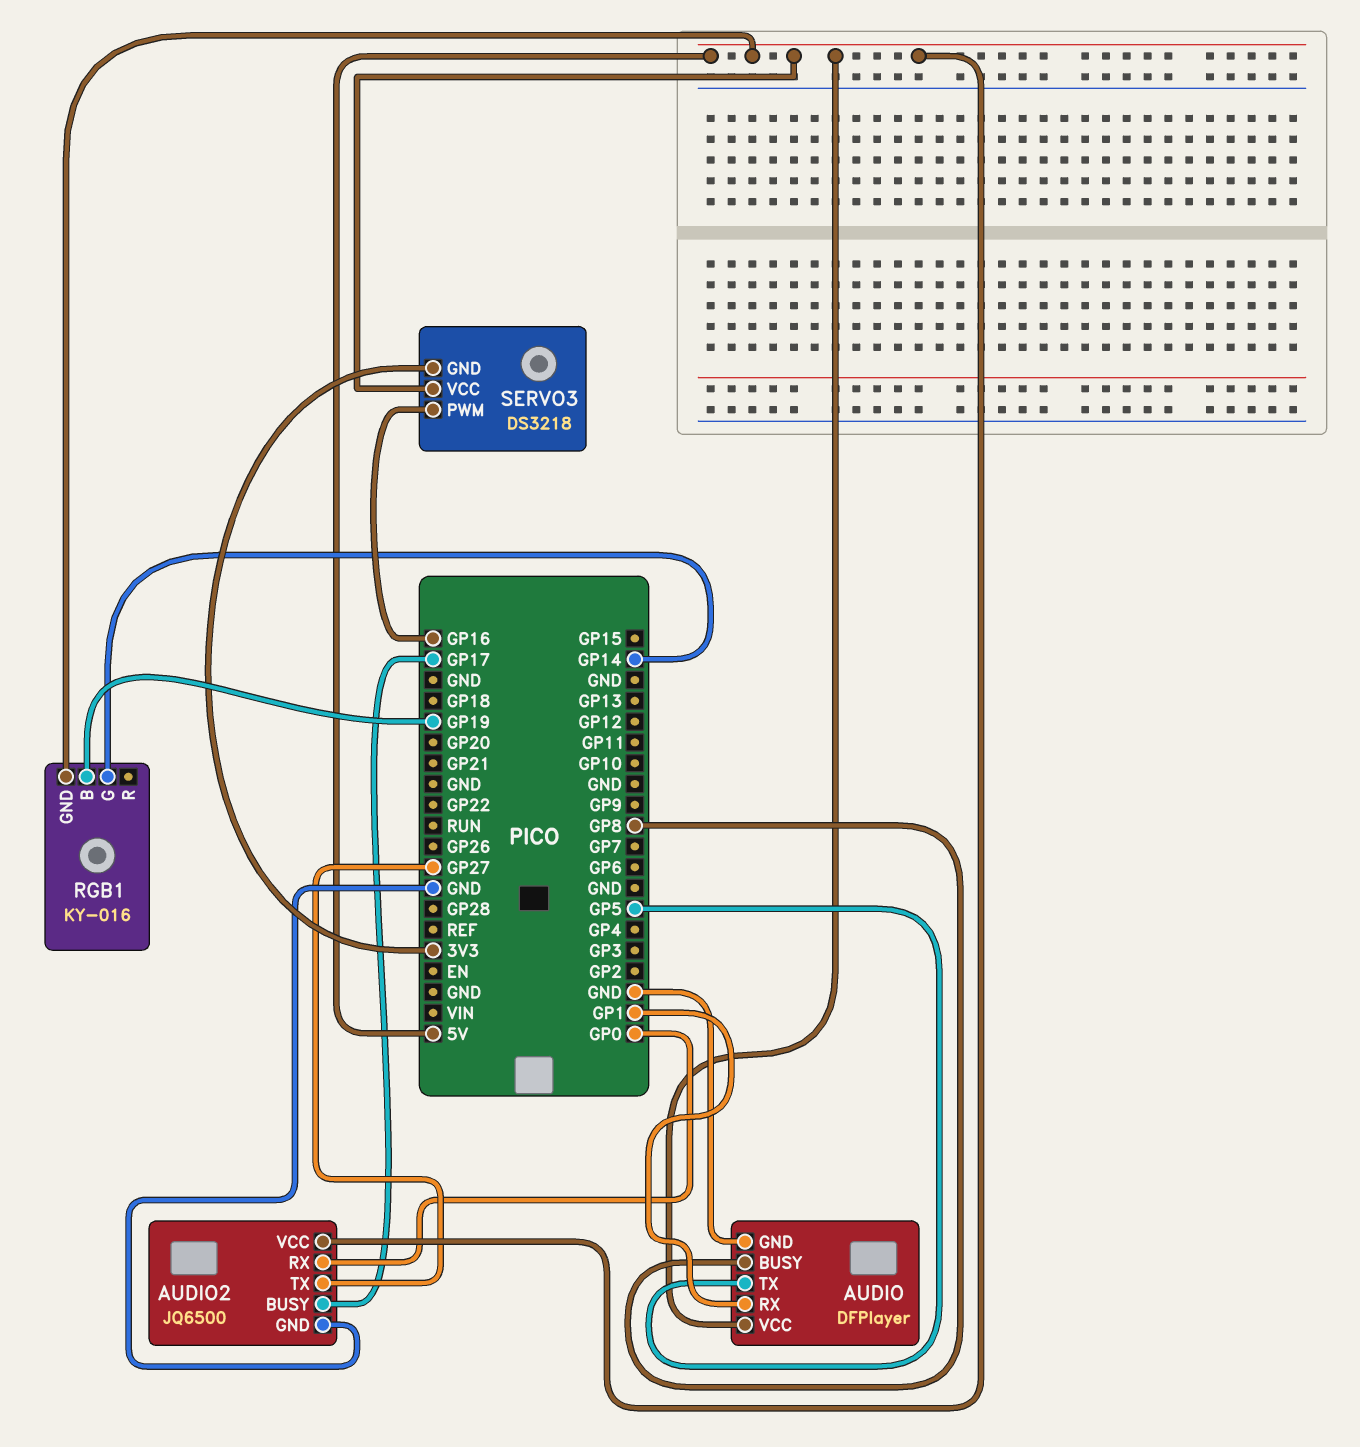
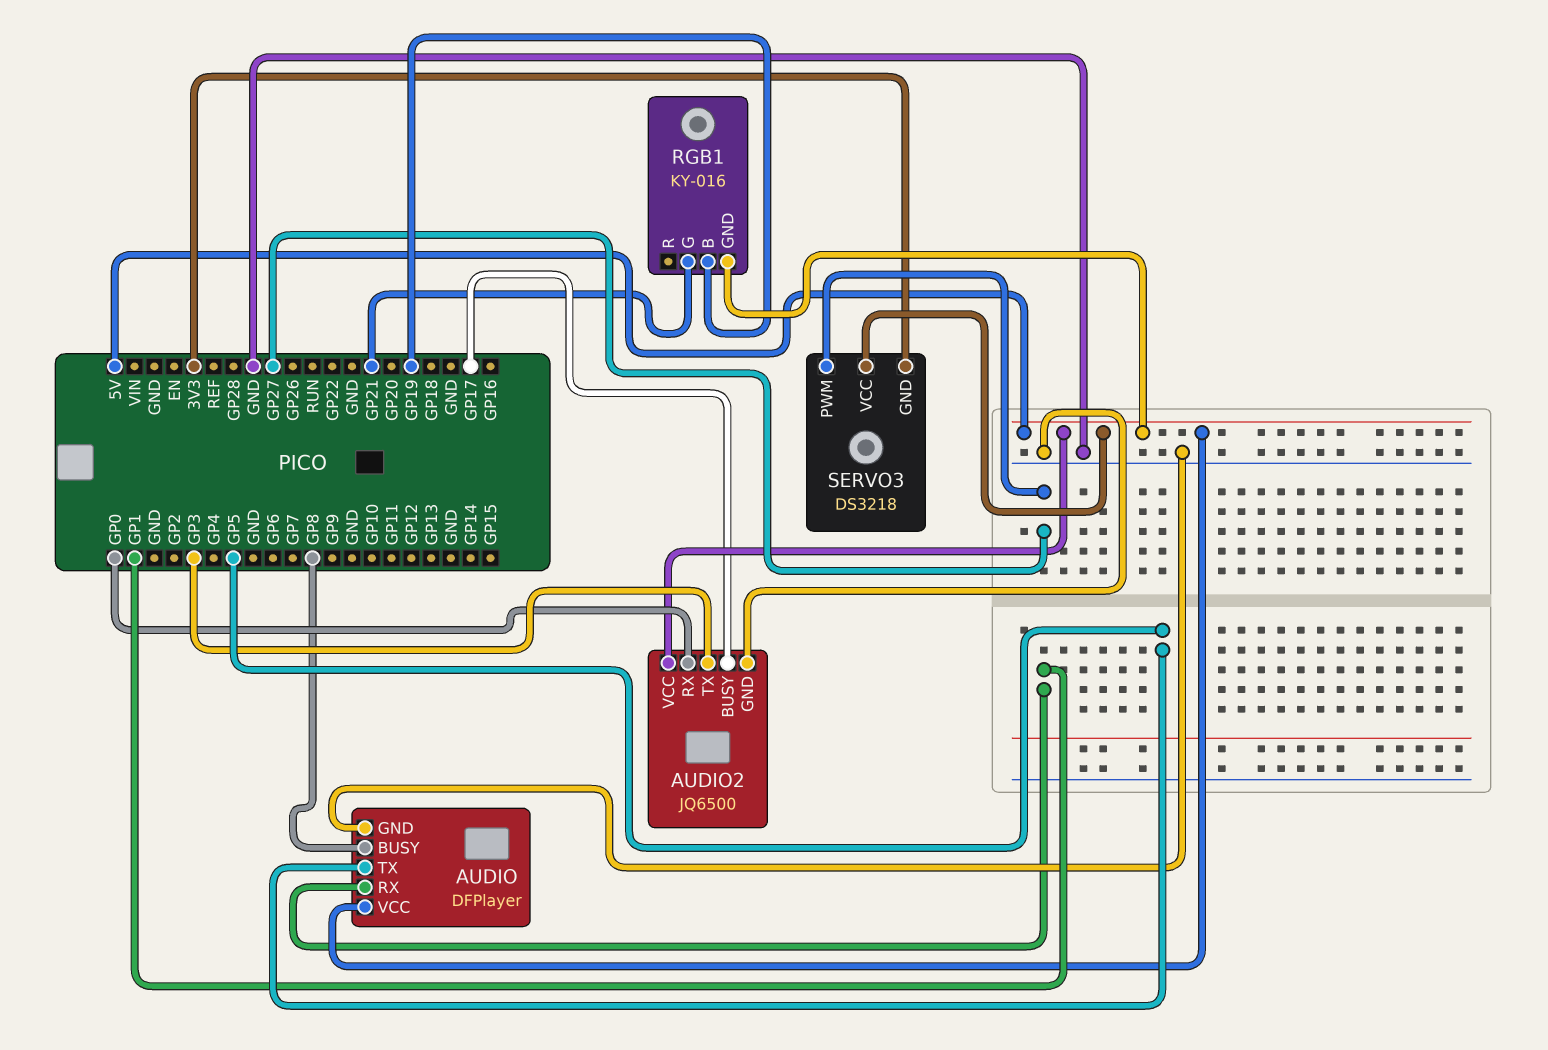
AUDIO2 pin TX: GP27 -> GP3
RGB1 pin G: GP14 -> GP21
SERVO3 pin PWM: GP16 -> GP27

